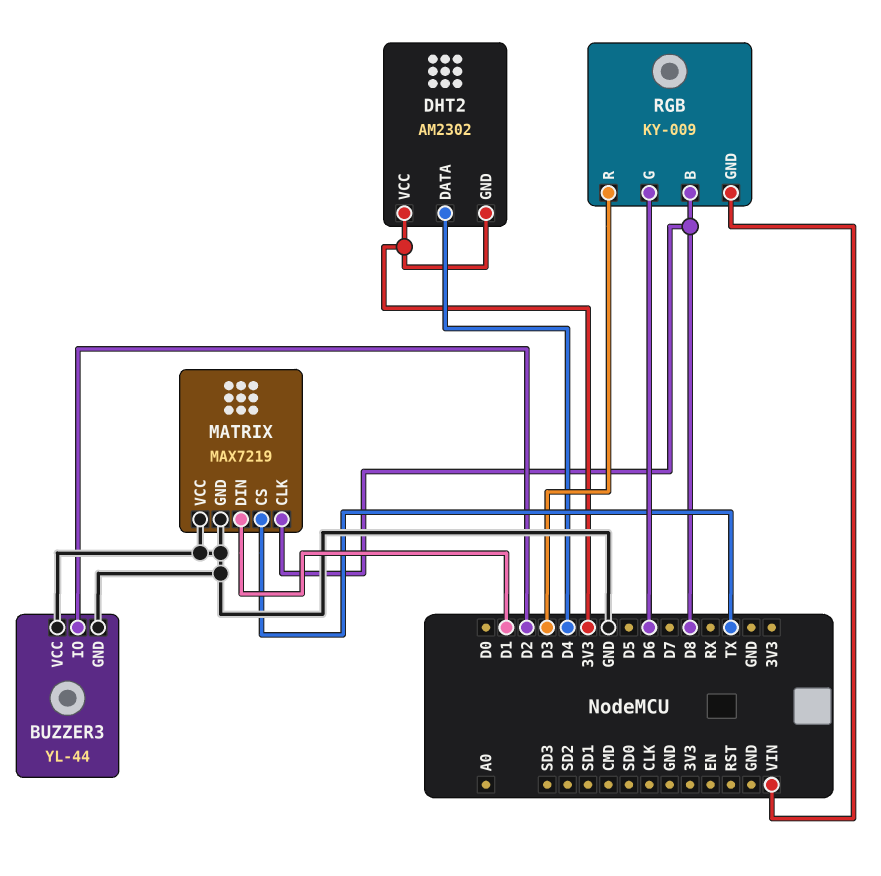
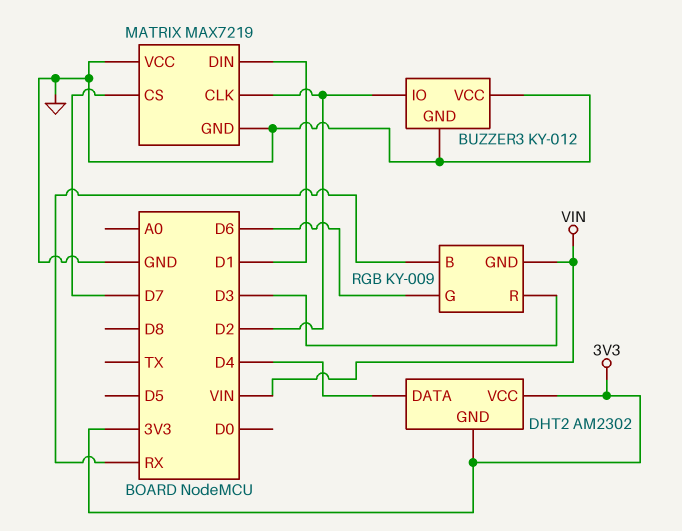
BUZZER3: YL-44 -> KY-012
MATRIX pin CLK: D8 -> D2
MATRIX pin CS: TX -> D7
RGB pin B: D8 -> RX

